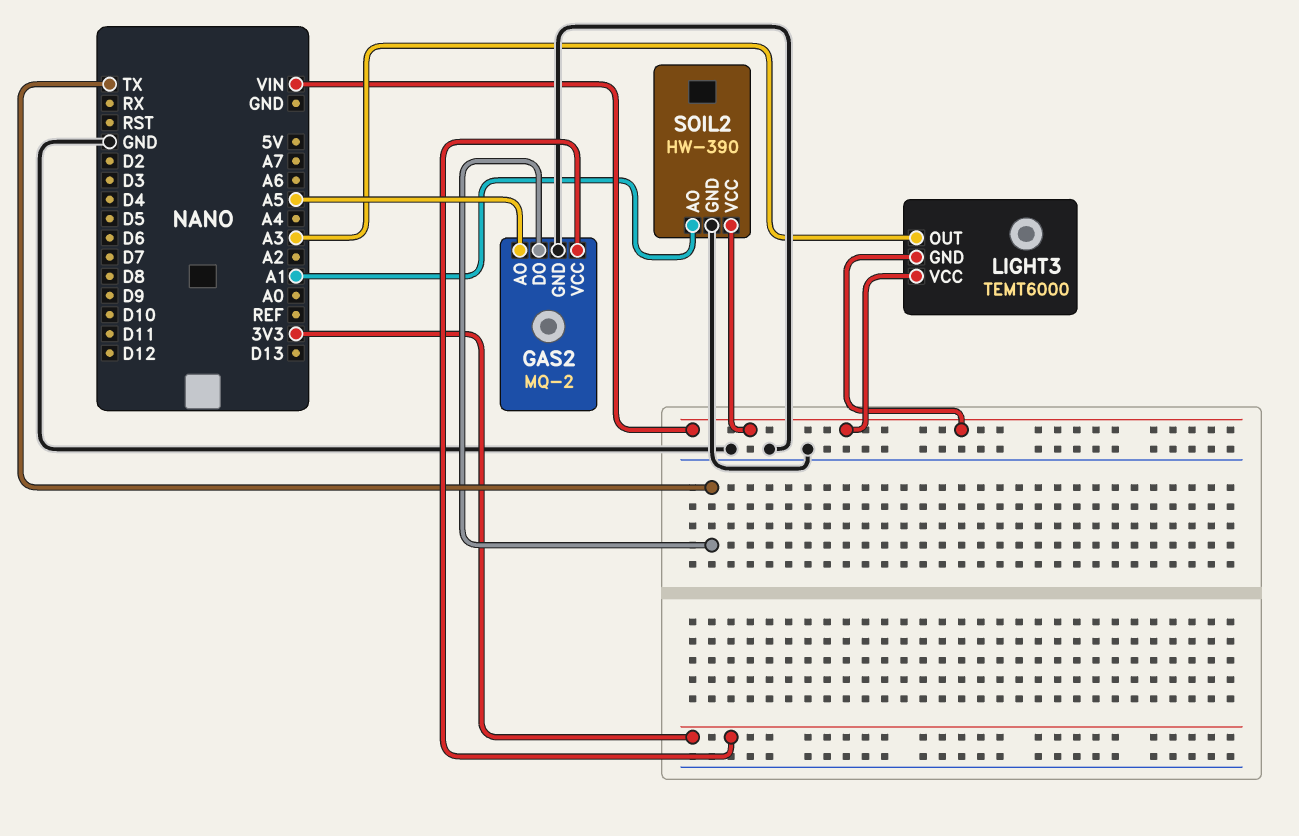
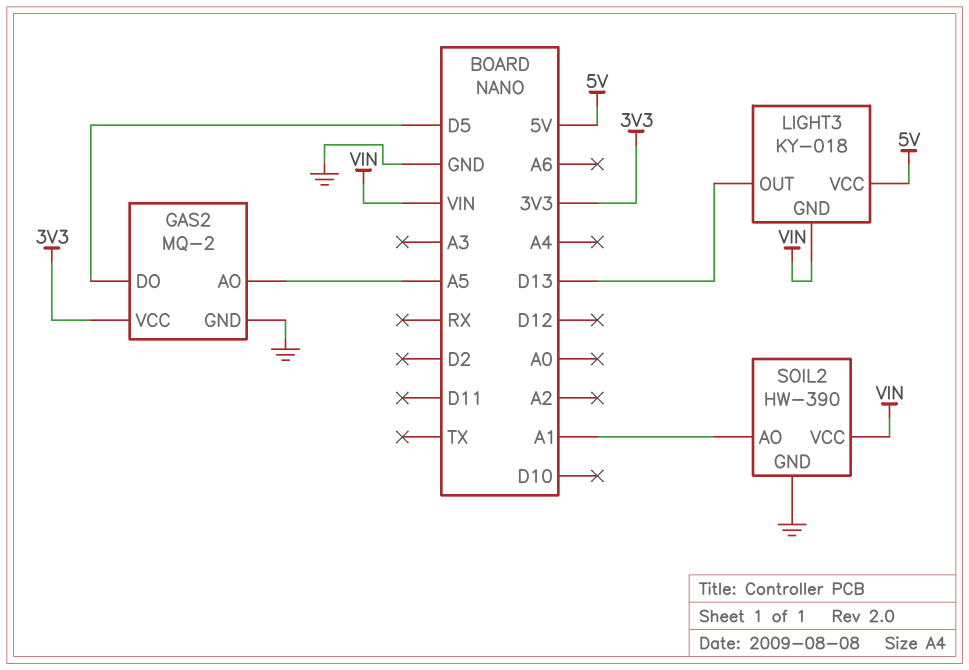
GAS2 pin DO: TX -> D5
LIGHT3: TEMT6000 -> KY-018
LIGHT3 pin OUT: A3 -> D13
LIGHT3 pin VCC: VIN -> 5V

